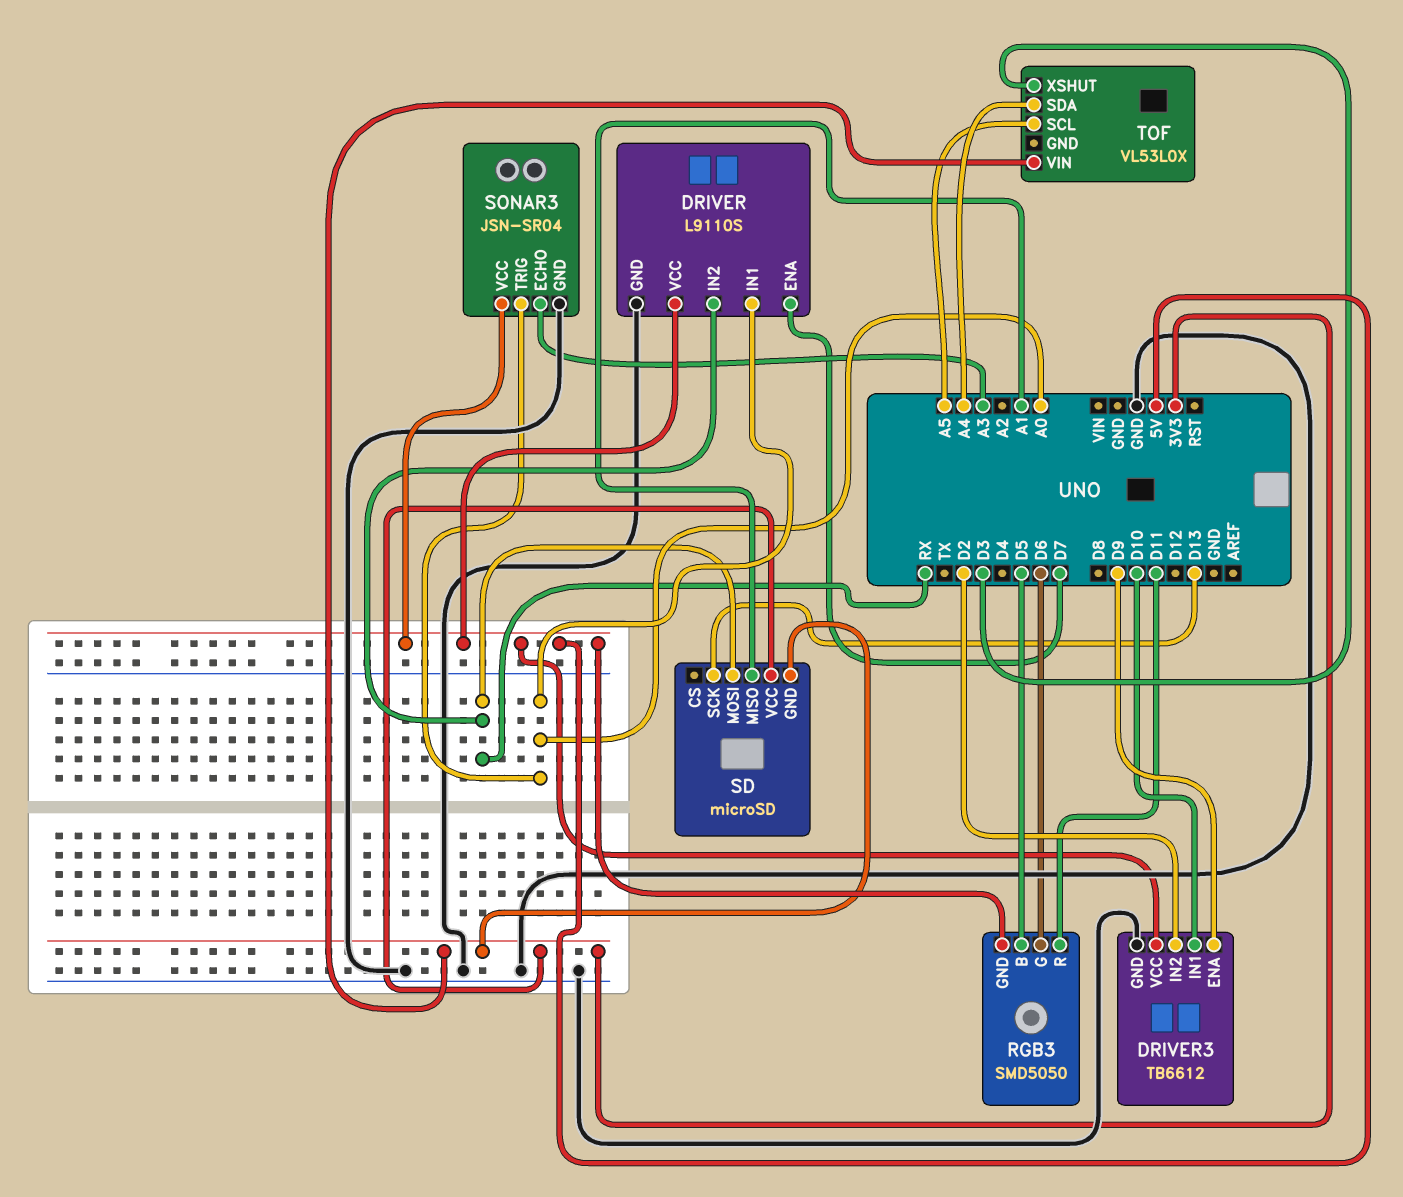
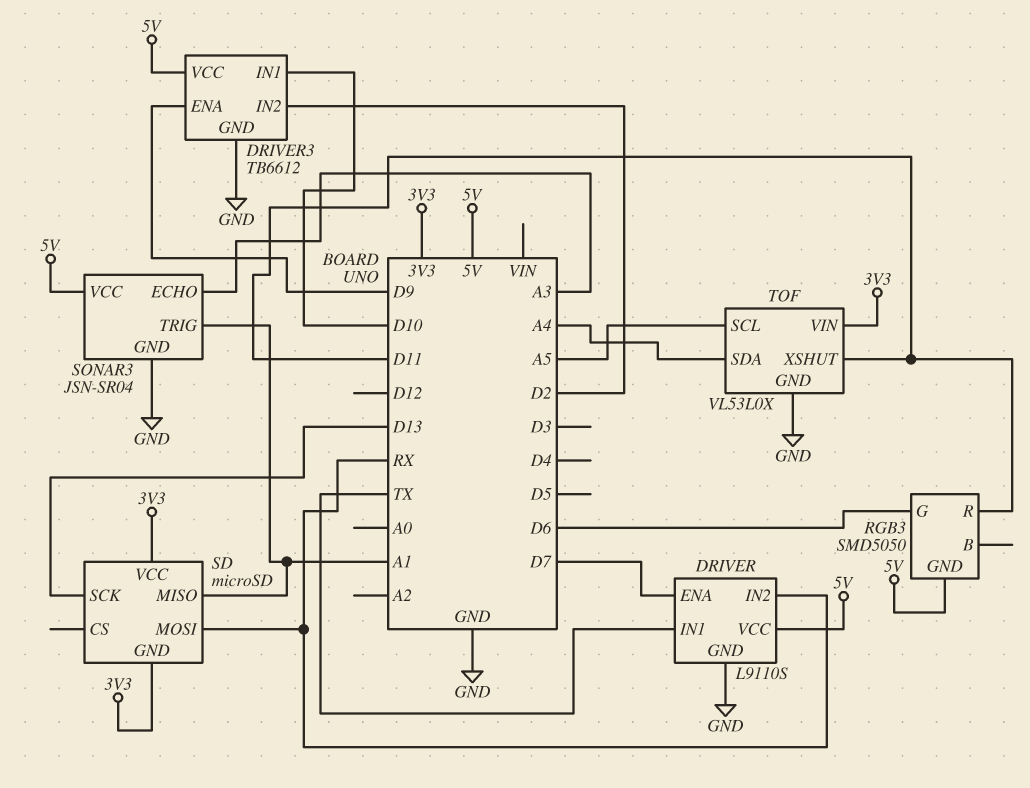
DRIVER pin IN1: A0 -> TX
RGB3 pin B: D5 -> none
SONAR3 pin TRIG: A0 -> A1
TOF pin GND: none -> GND
TOF pin XSHUT: D3 -> D11

